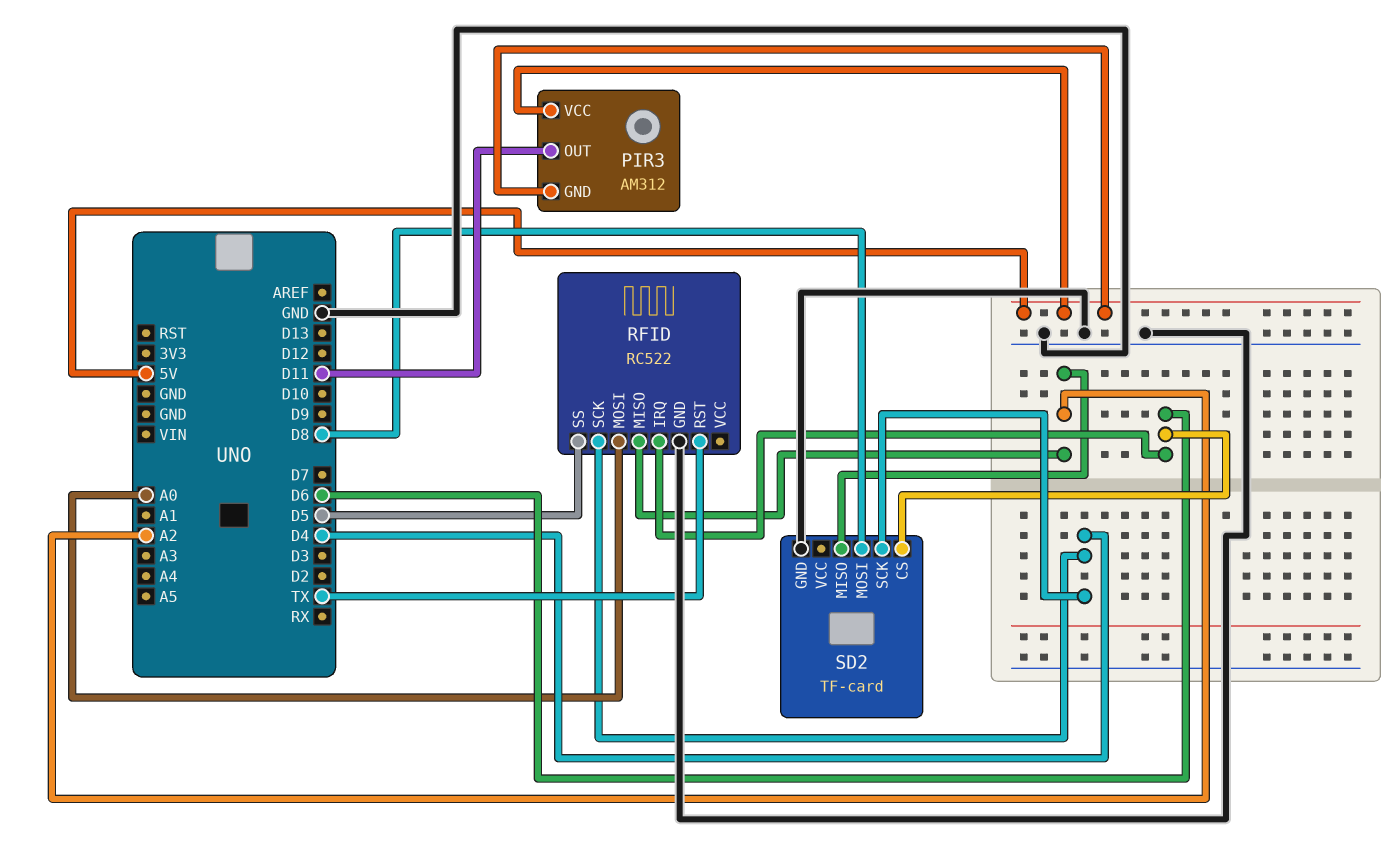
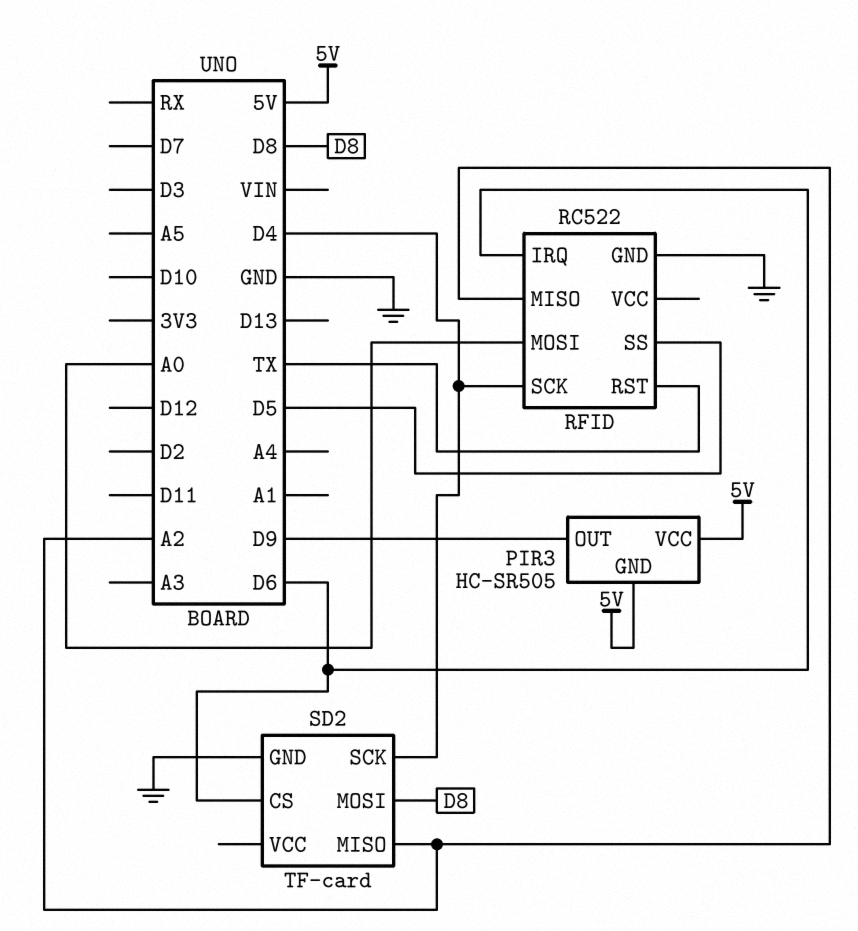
PIR3: AM312 -> HC-SR505
PIR3 pin OUT: D11 -> D9

